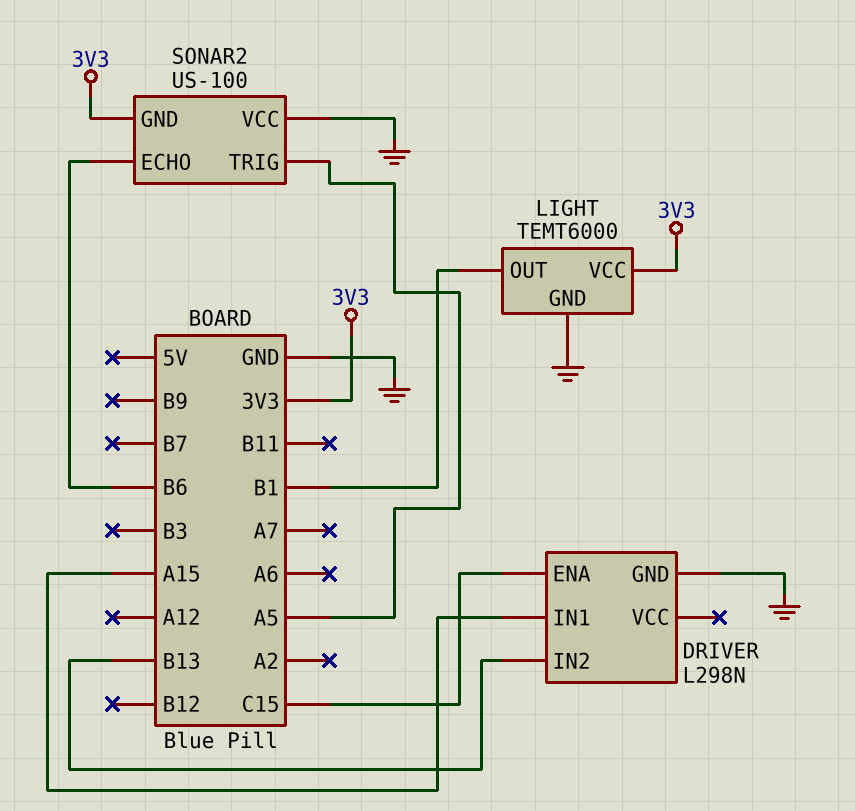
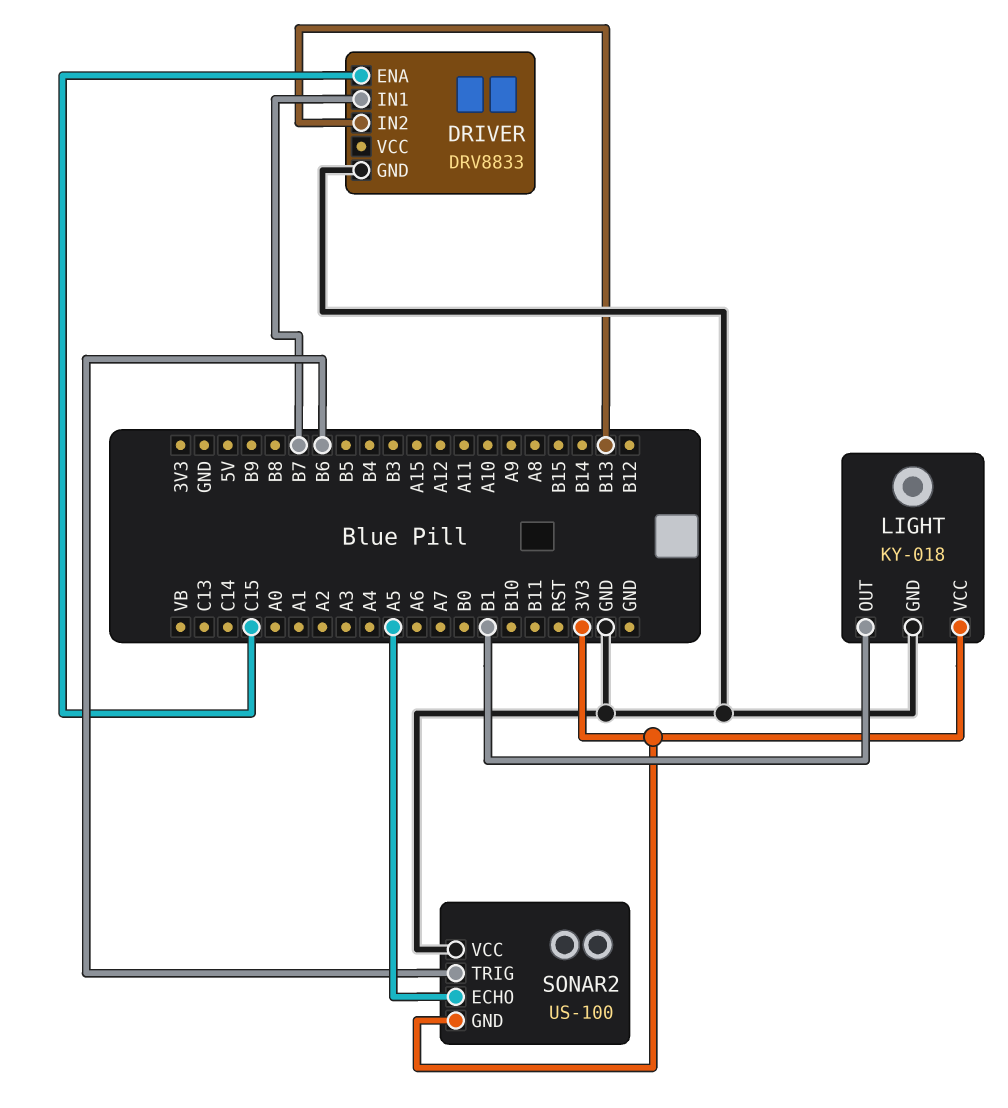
DRIVER: L298N -> DRV8833
DRIVER pin IN1: A15 -> B7
LIGHT: TEMT6000 -> KY-018
SONAR2 pin ECHO: B6 -> A5
SONAR2 pin TRIG: A5 -> B6

